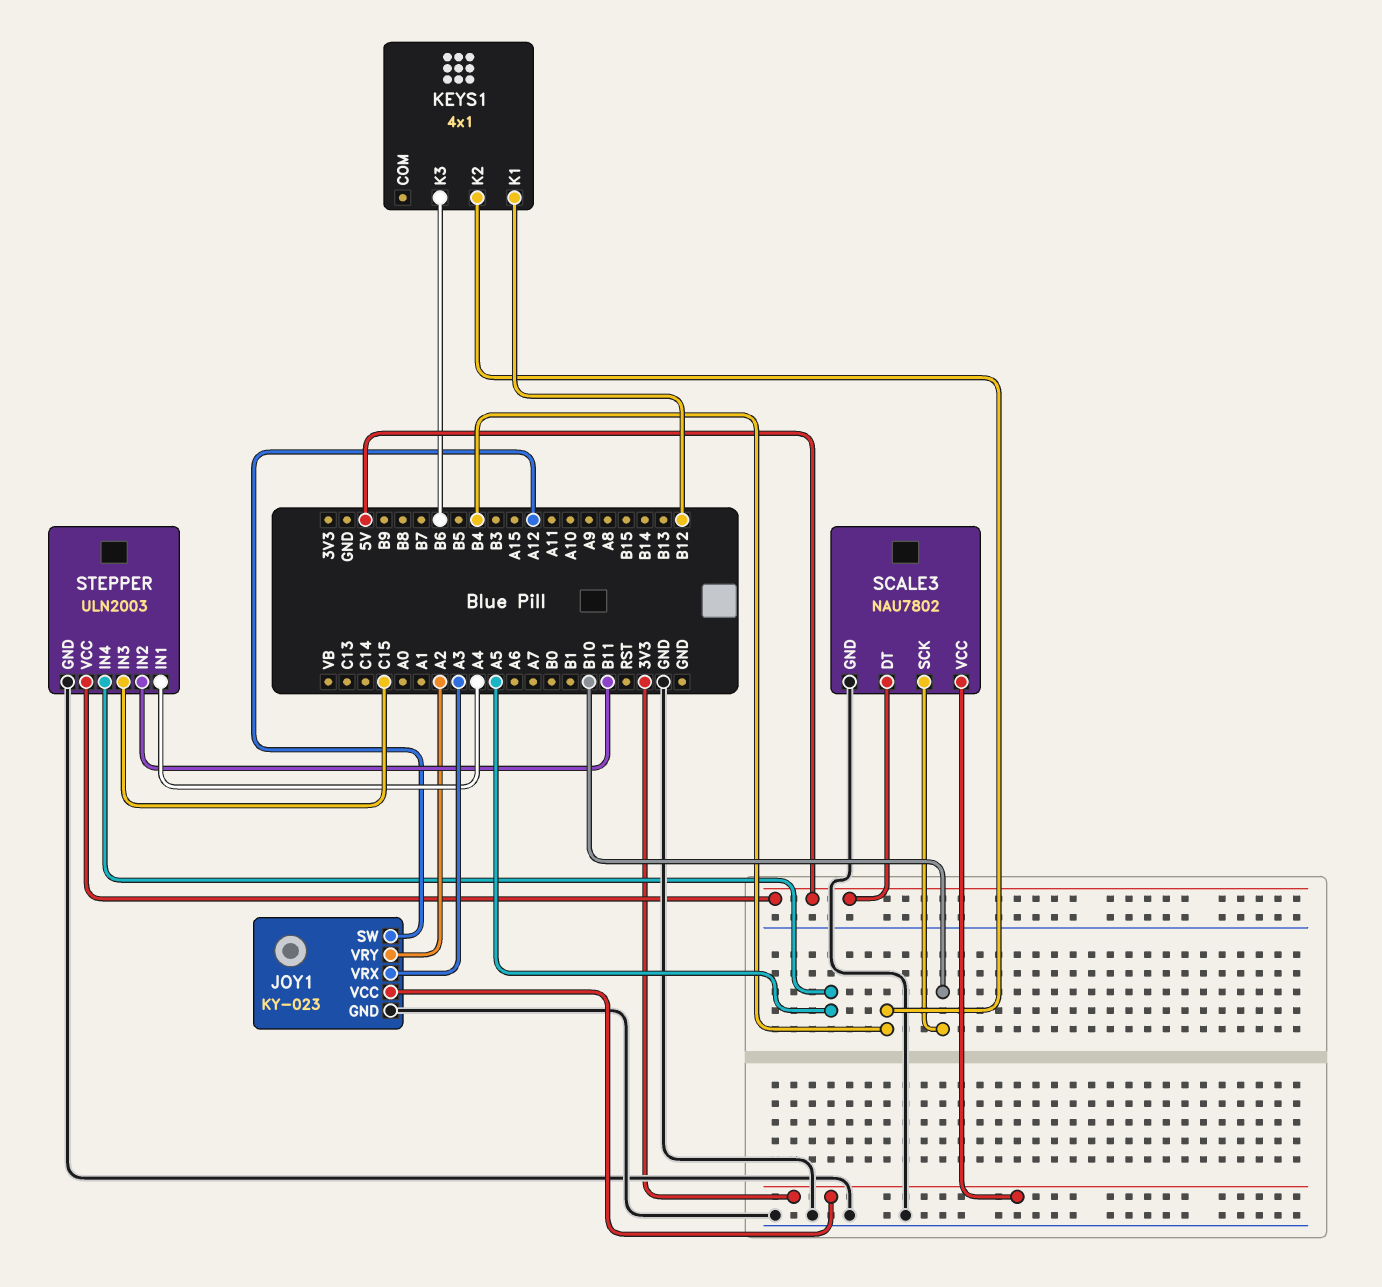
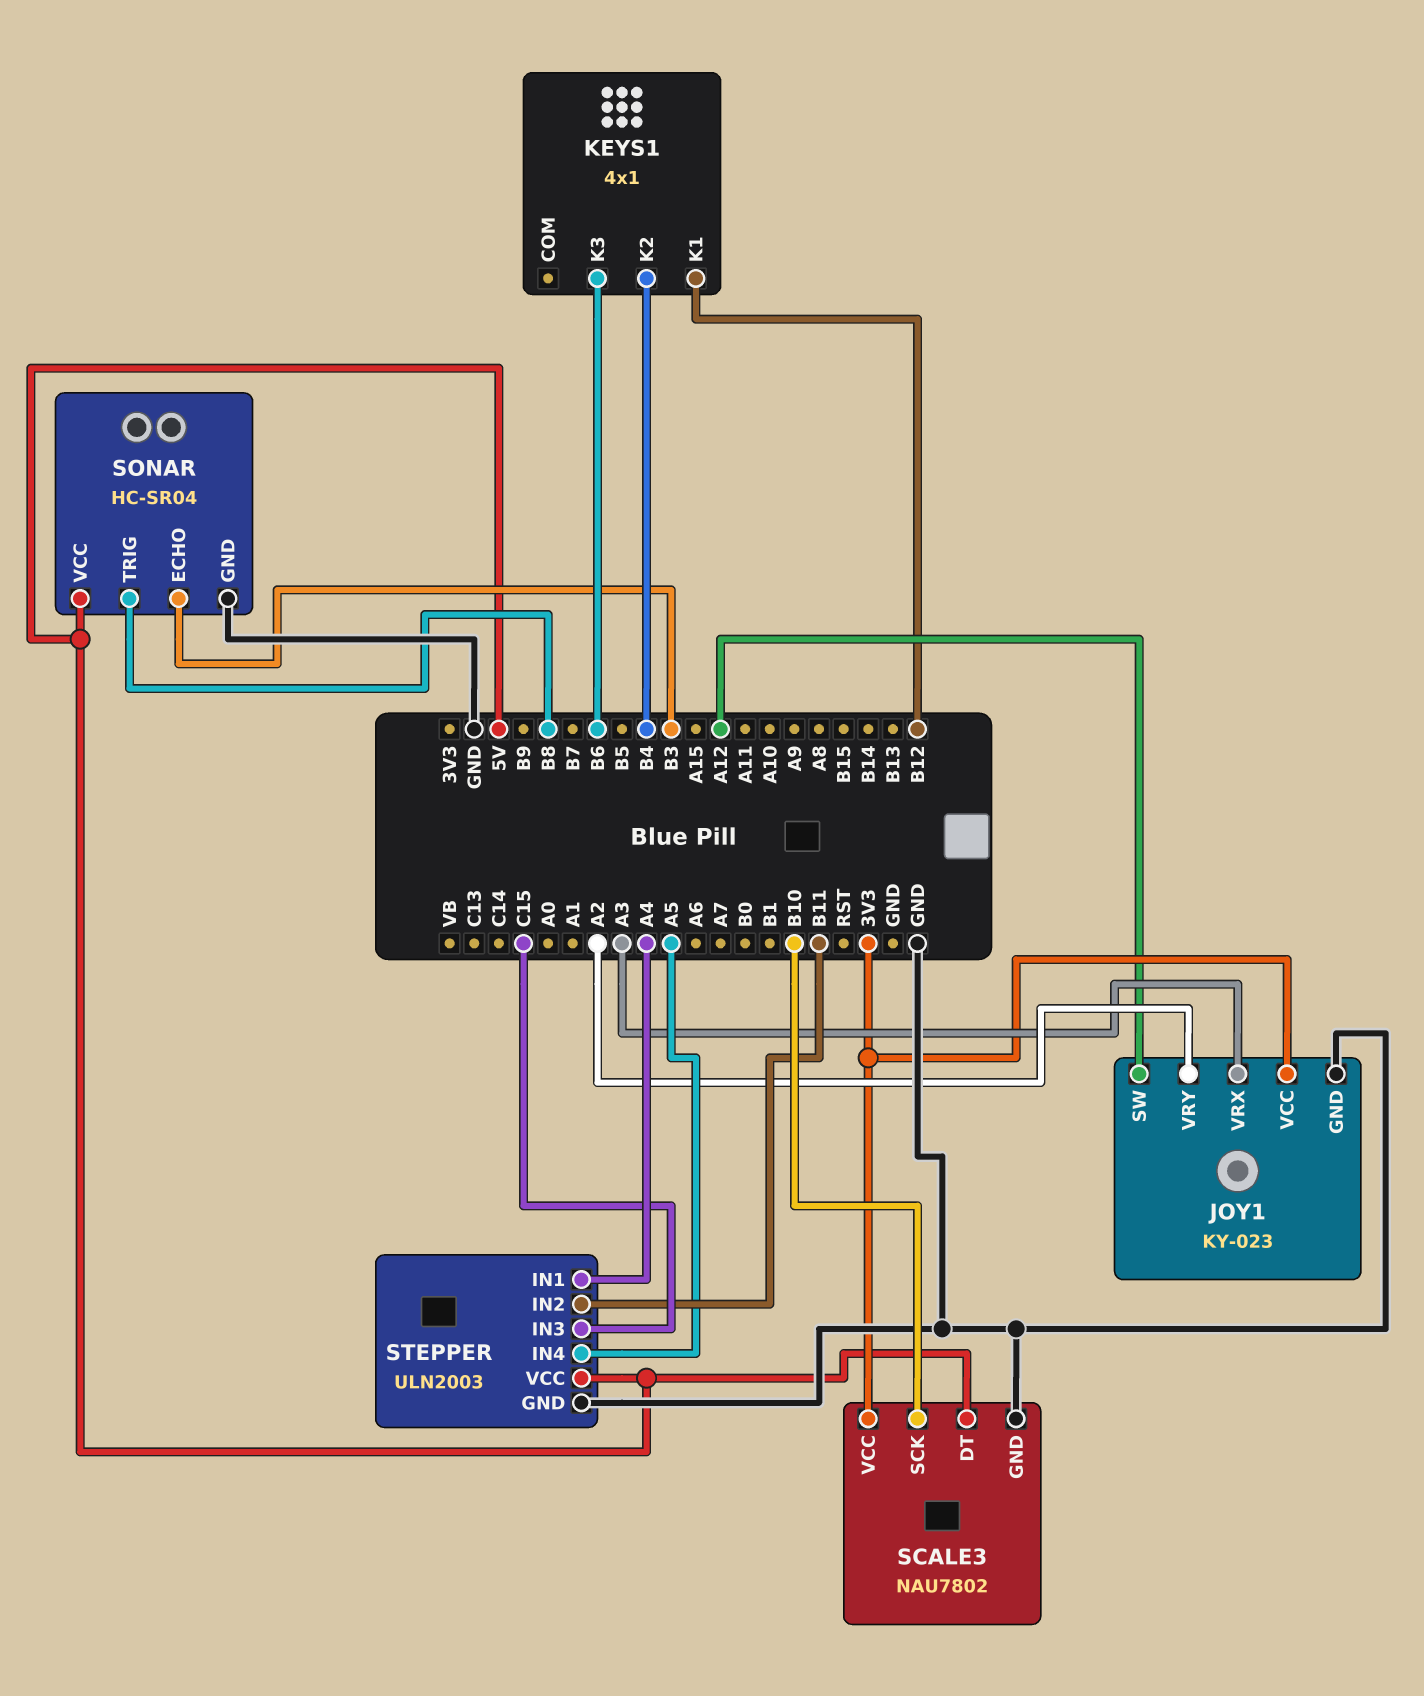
SONAR: none -> HC-SR04
SONAR pin ECHO: none -> B3
SONAR pin GND: none -> GND
SONAR pin TRIG: none -> B8
SONAR pin VCC: none -> 5V

